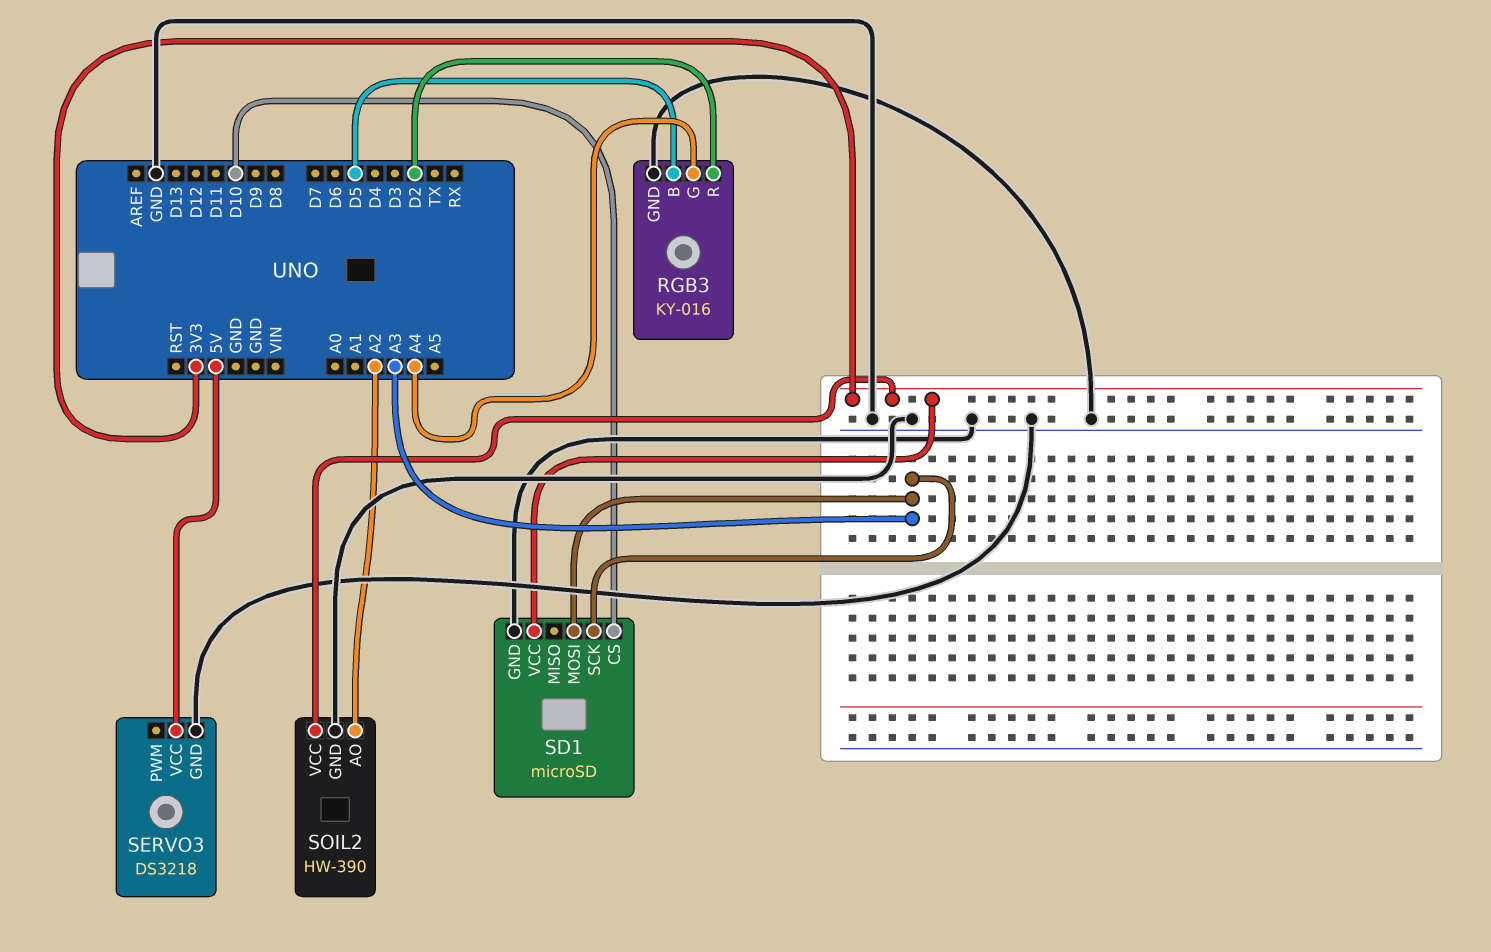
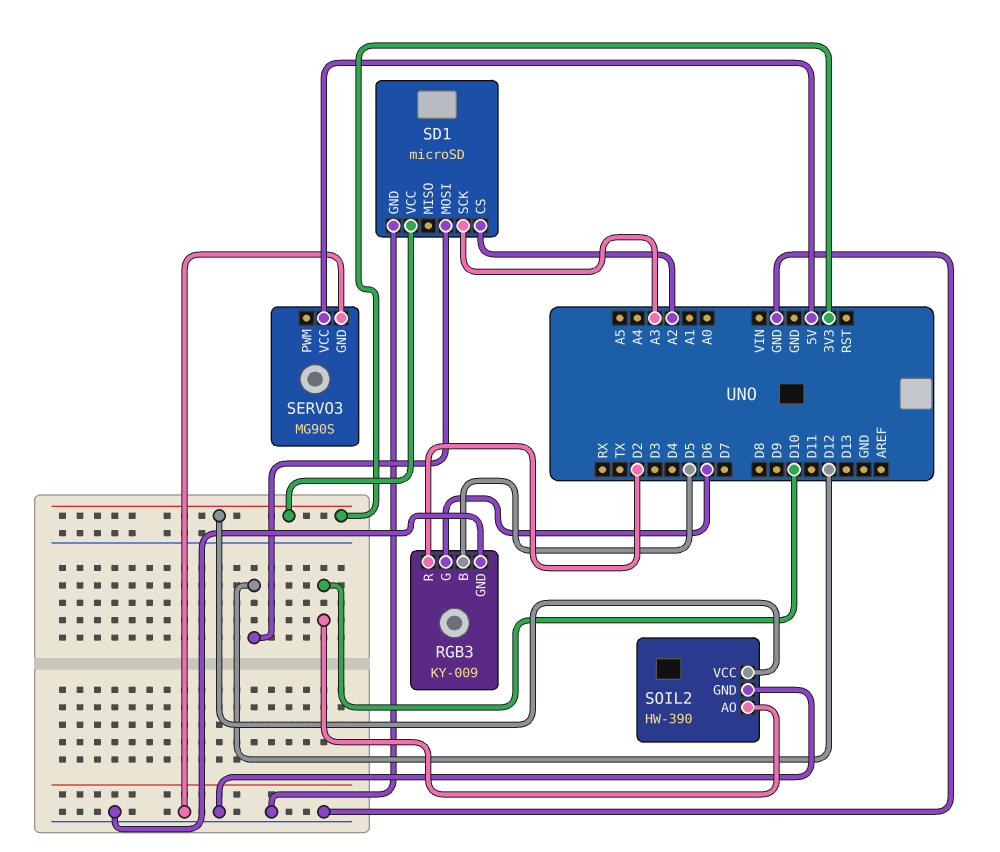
RGB3: KY-016 -> KY-009
RGB3 pin G: A4 -> D6
SD1 pin CS: D10 -> A2
SD1 pin MOSI: A3 -> D12
SERVO3: DS3218 -> MG90S
SOIL2 pin AO: A2 -> D10

